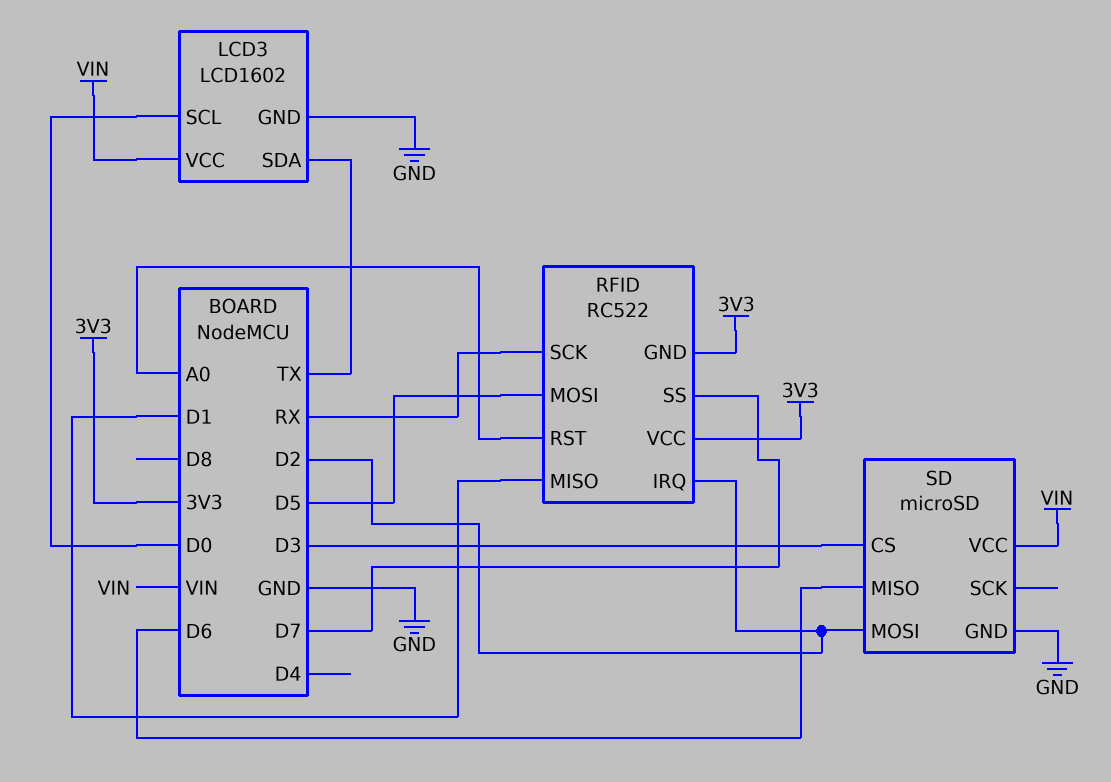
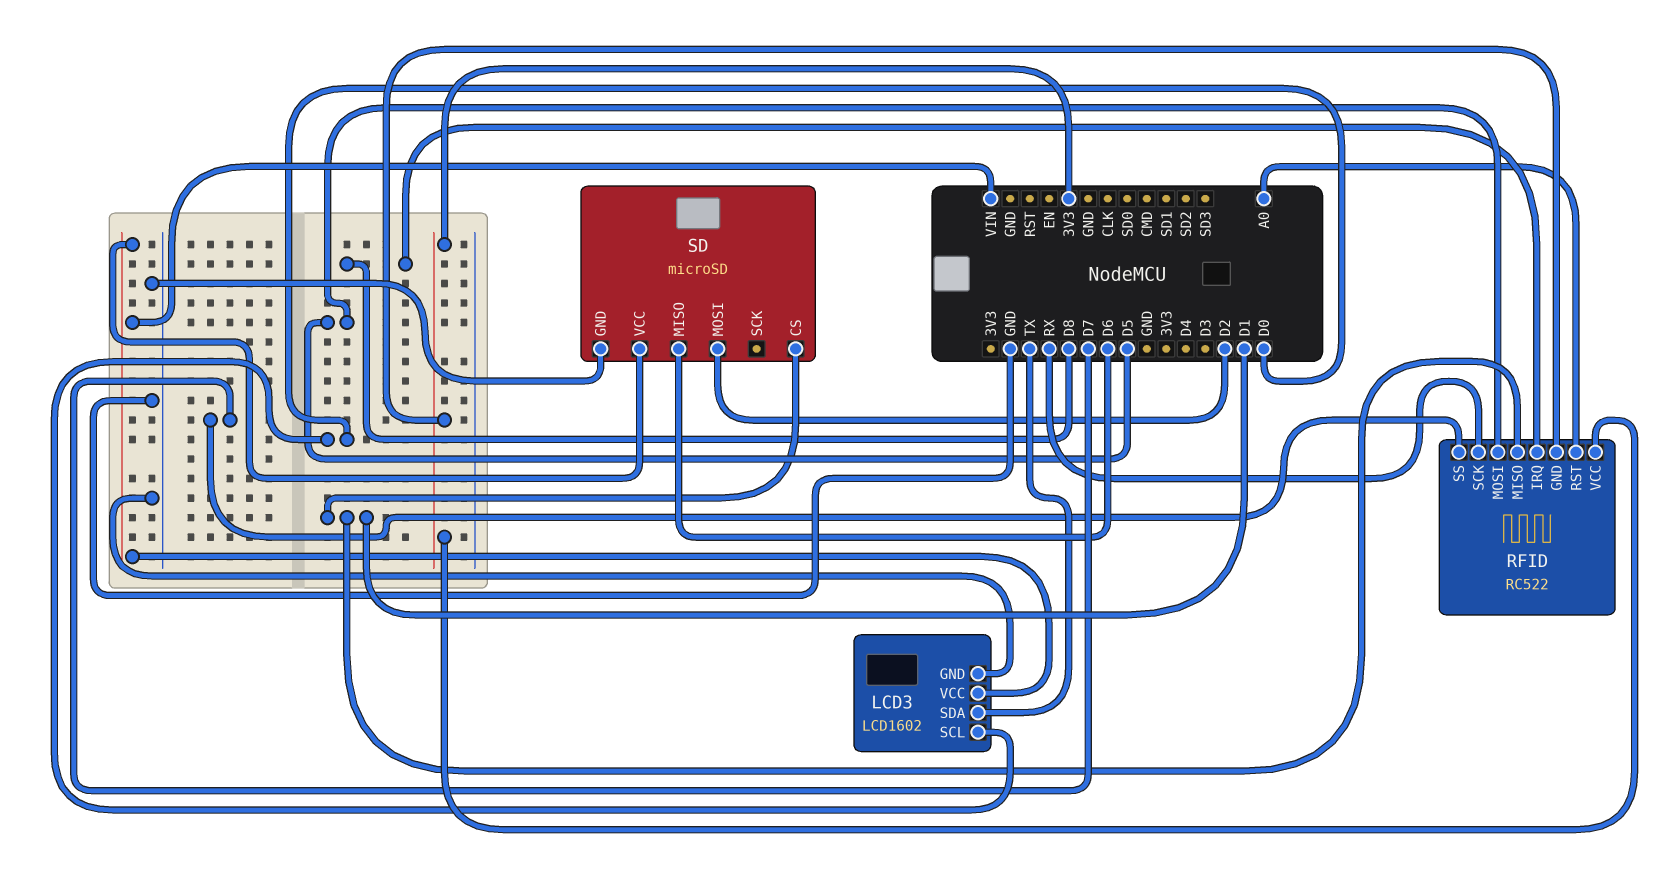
RFID pin IRQ: D2 -> D8
SD pin CS: D3 -> D1

